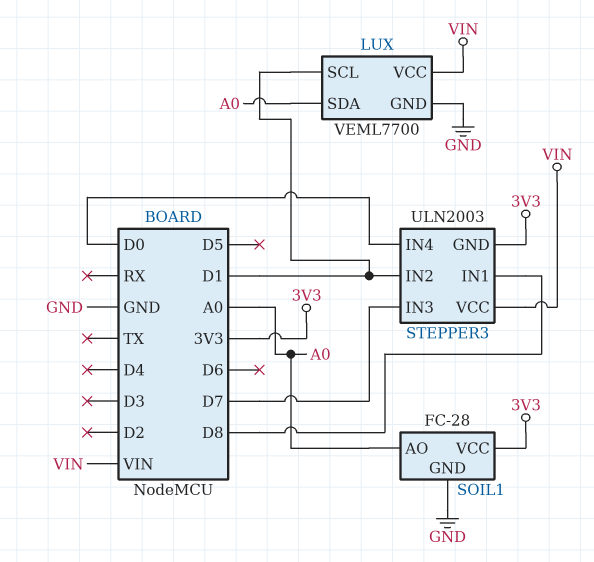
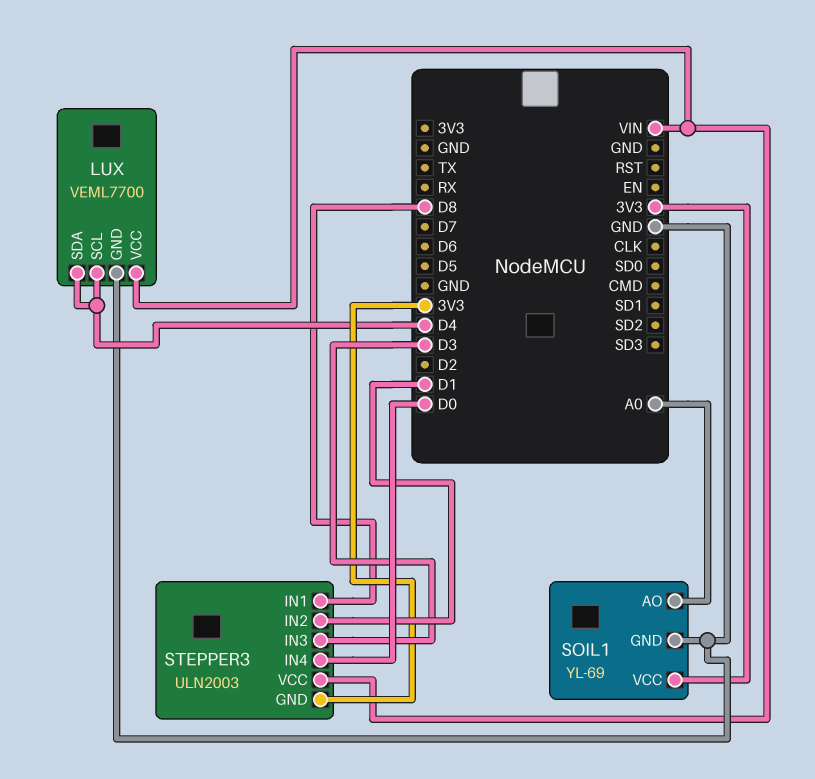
LUX pin SCL: D1 -> D4
LUX pin SDA: A0 -> D4
SOIL1: FC-28 -> YL-69
STEPPER3 pin IN3: D7 -> D3

